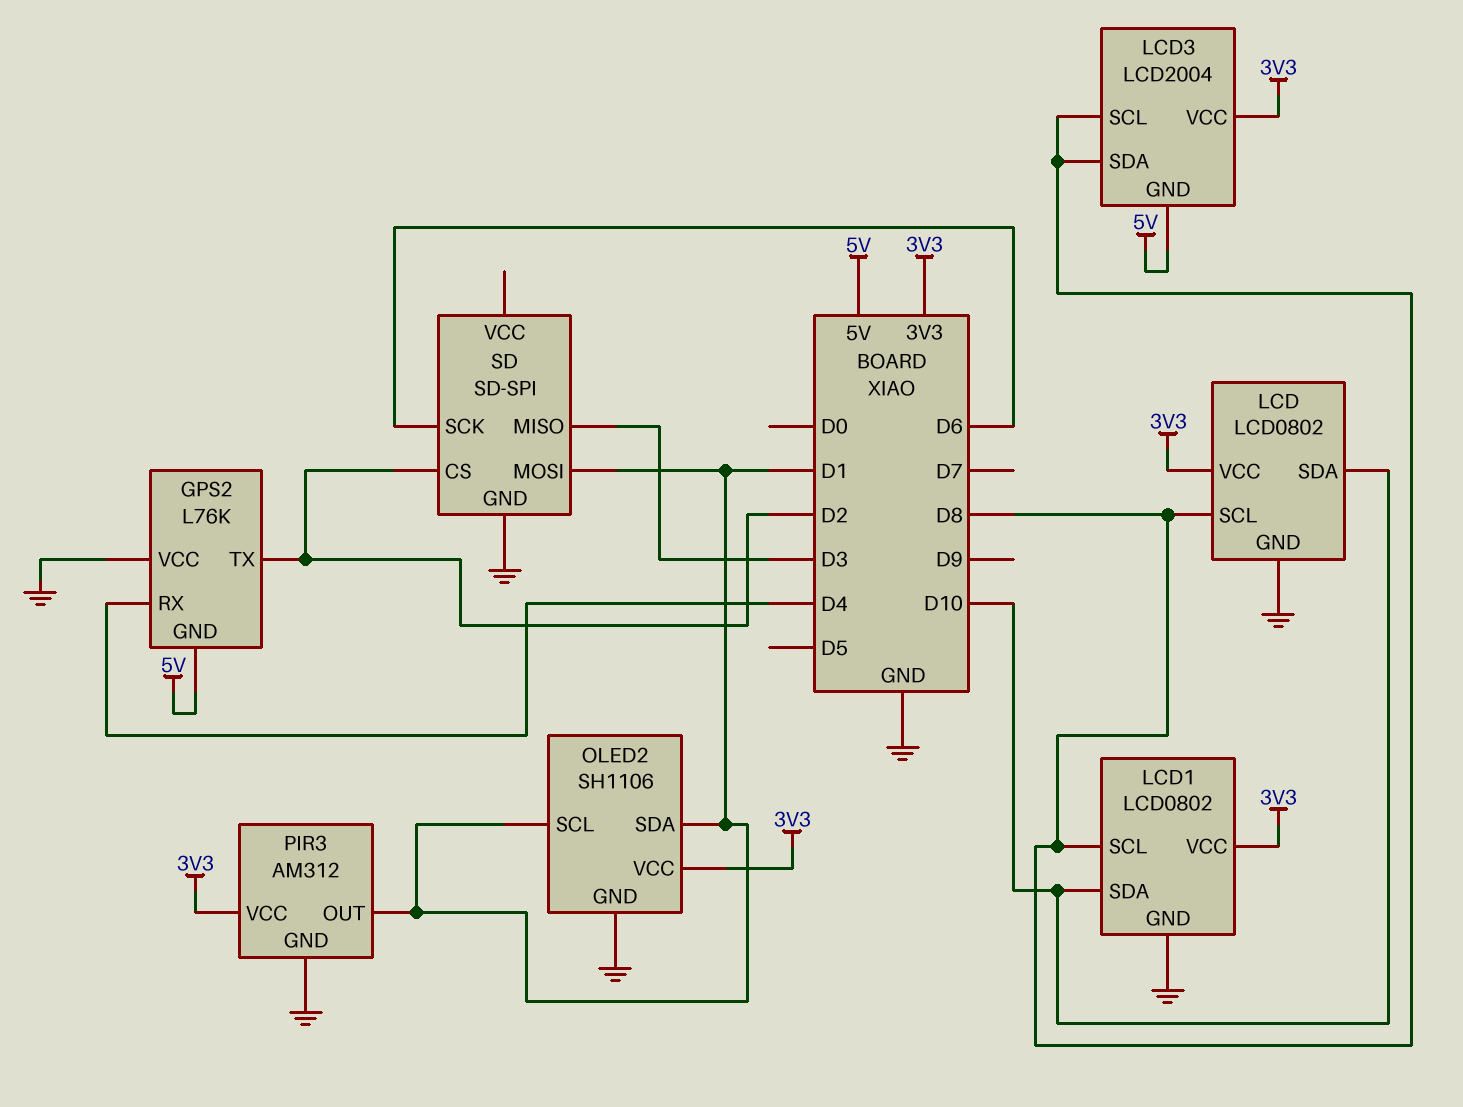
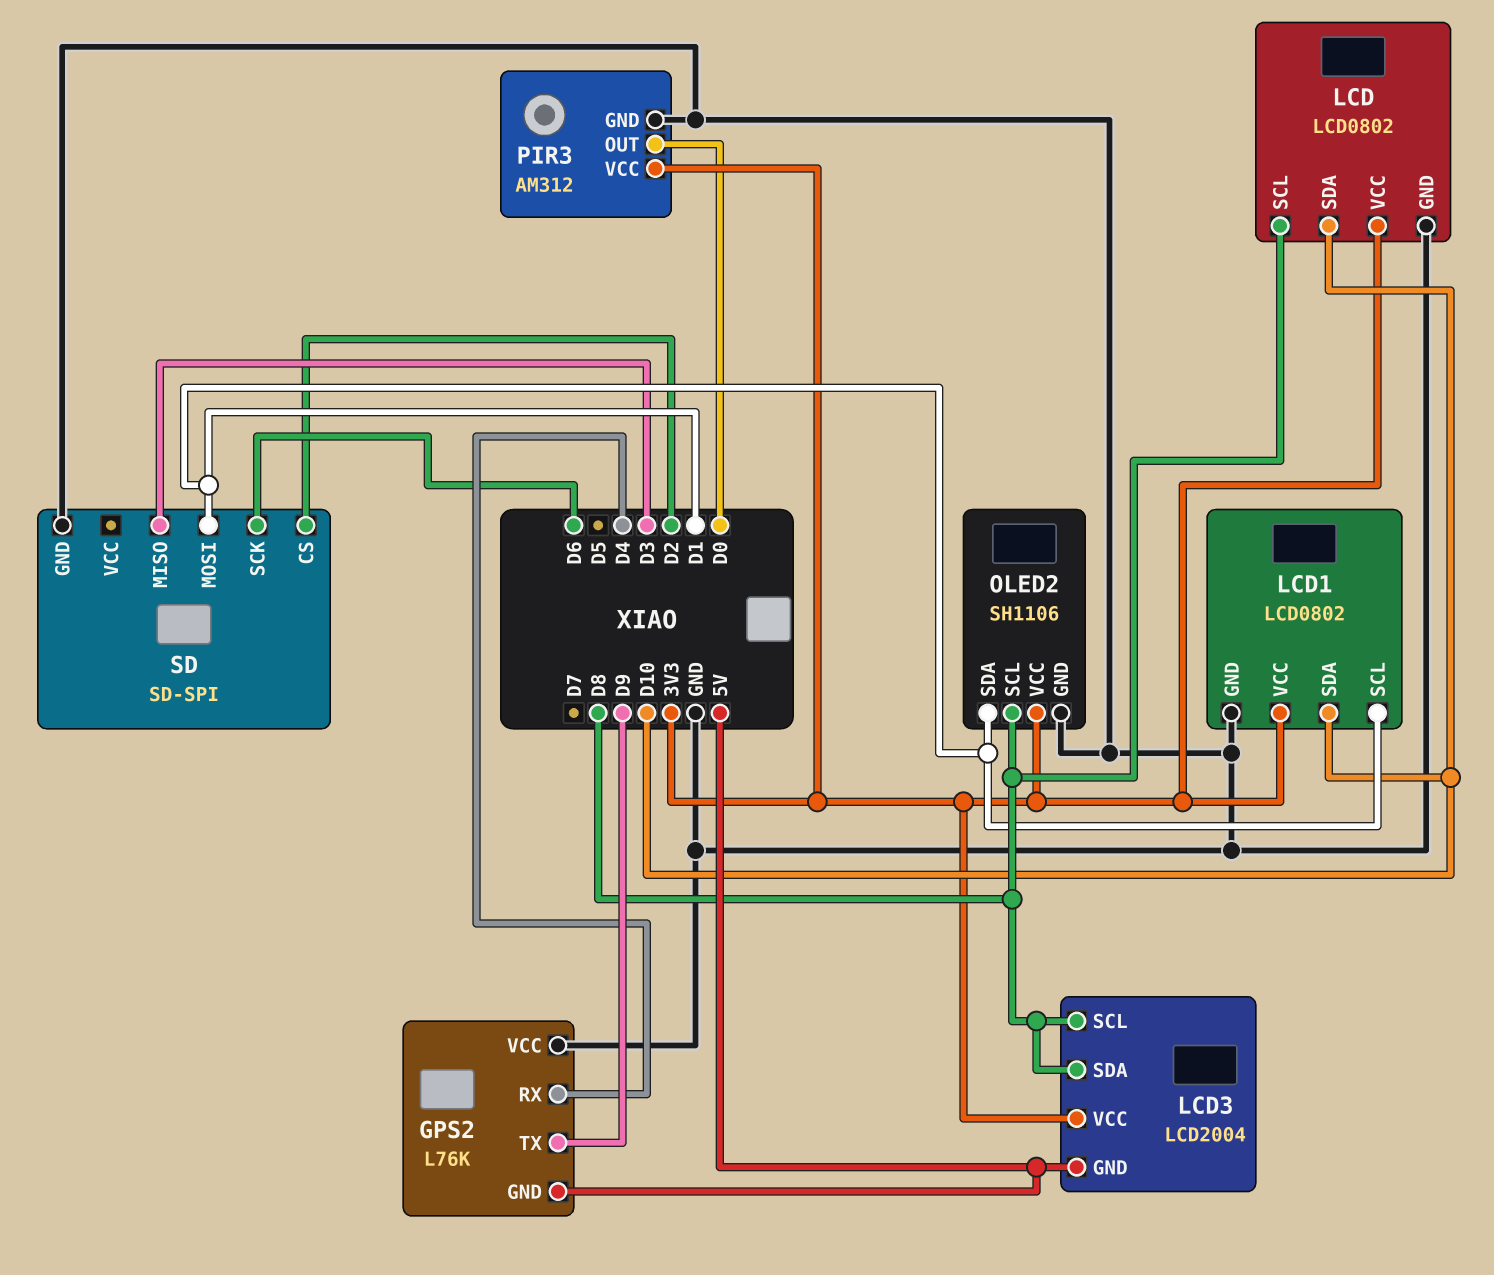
GPS2 pin TX: D2 -> D9
LCD1 pin SCL: D8 -> D1
OLED2 pin SCL: D1 -> D8
PIR3 pin OUT: D1 -> D0

